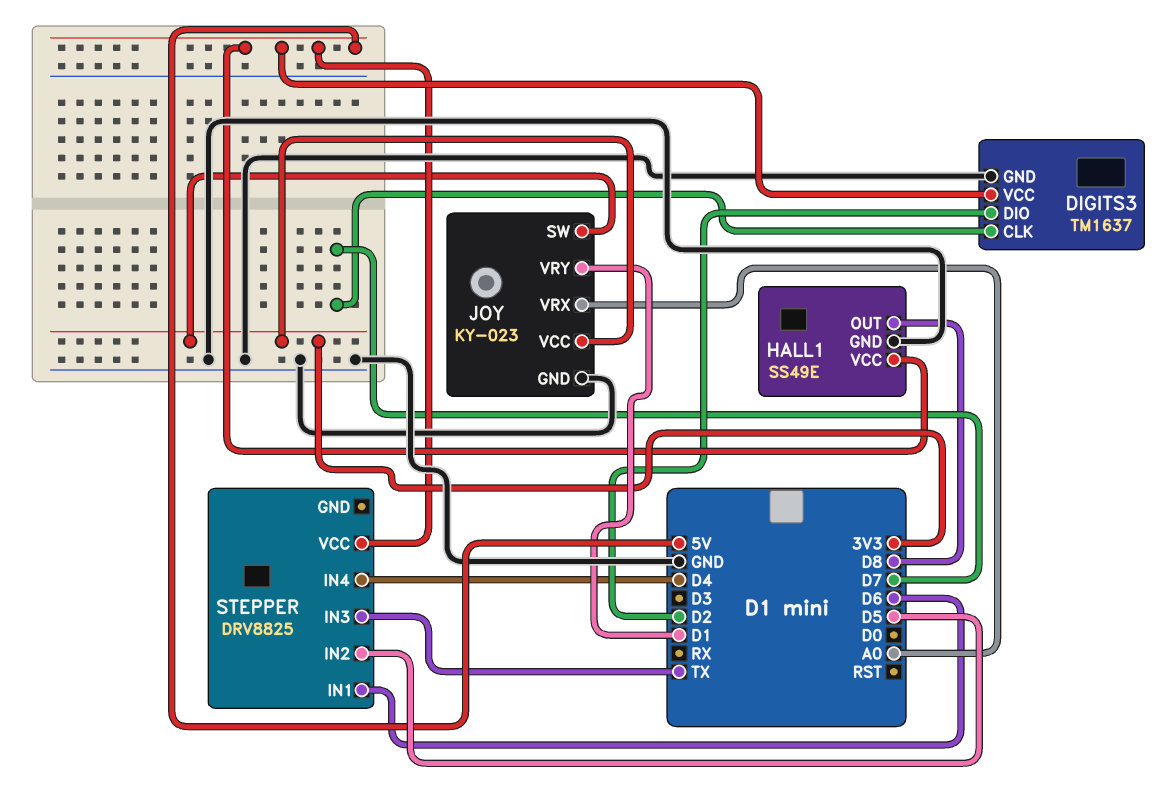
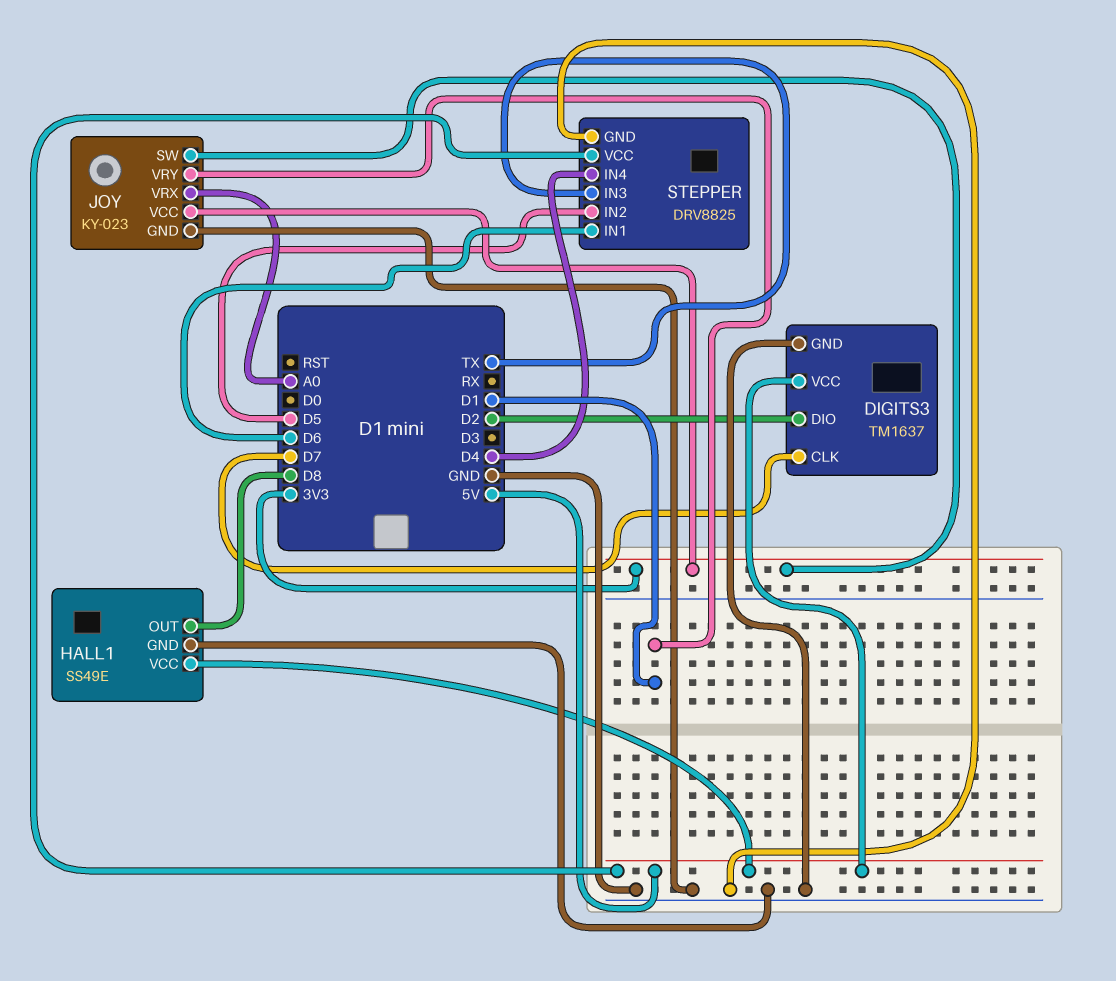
STEPPER pin GND: none -> GND

